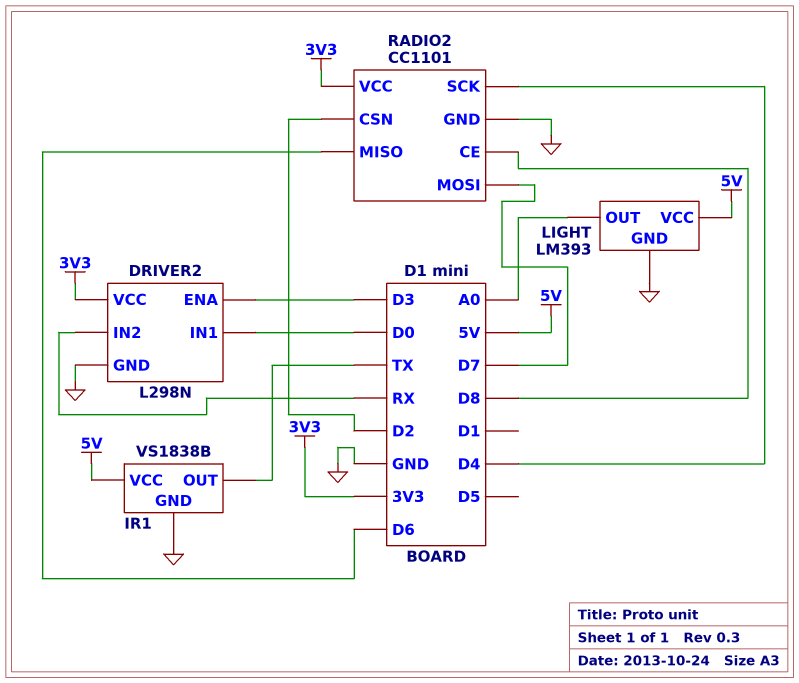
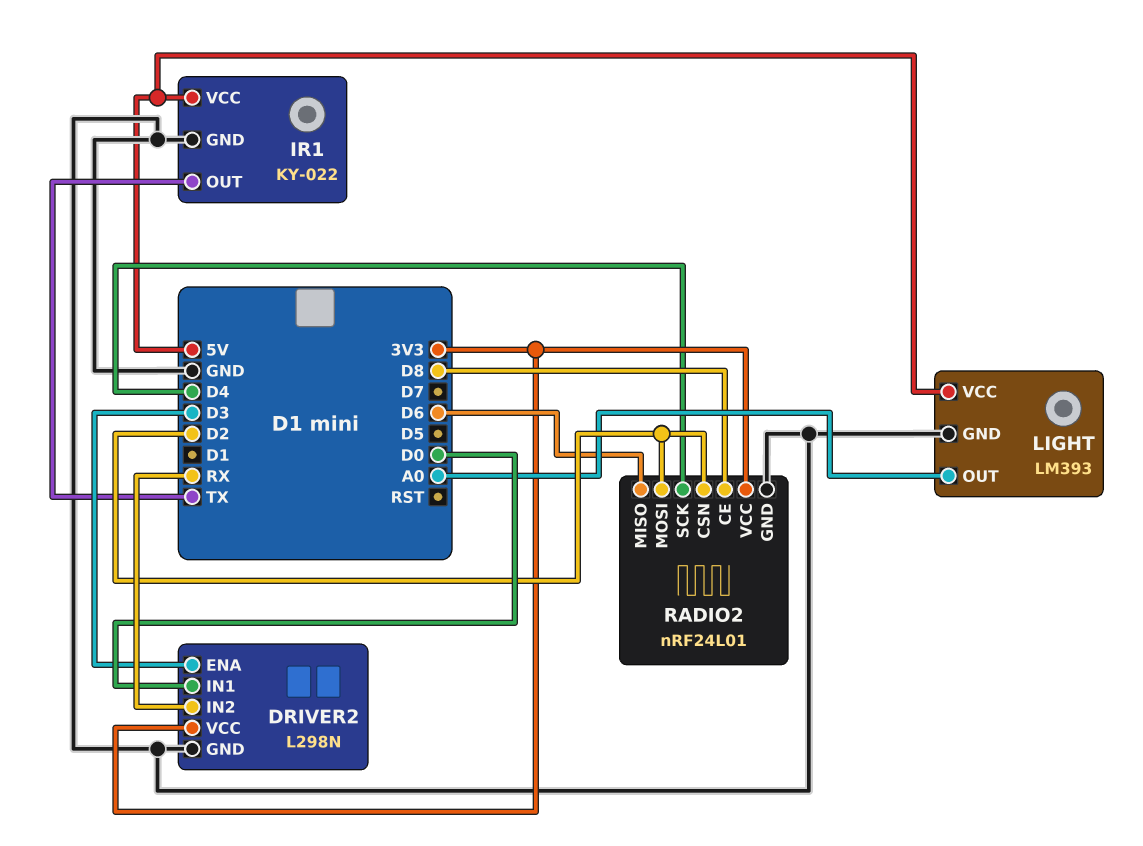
IR1: VS1838B -> KY-022
RADIO2: CC1101 -> nRF24L01
RADIO2 pin MOSI: D7 -> D2

